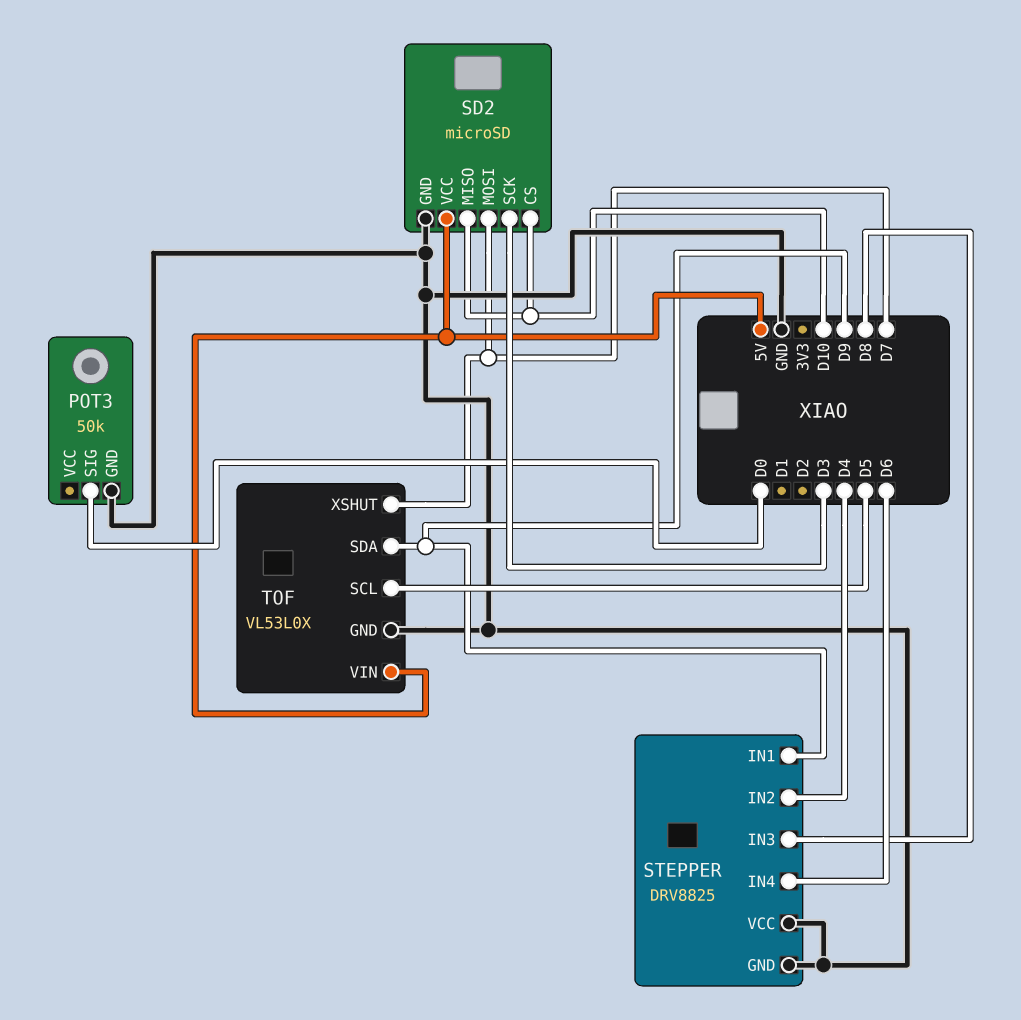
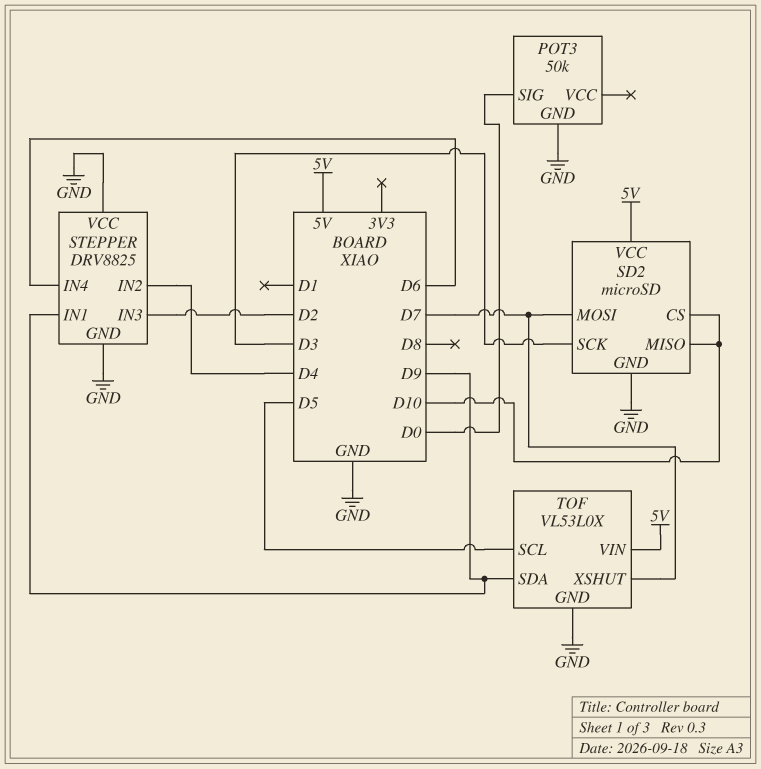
STEPPER pin IN3: D8 -> D2

